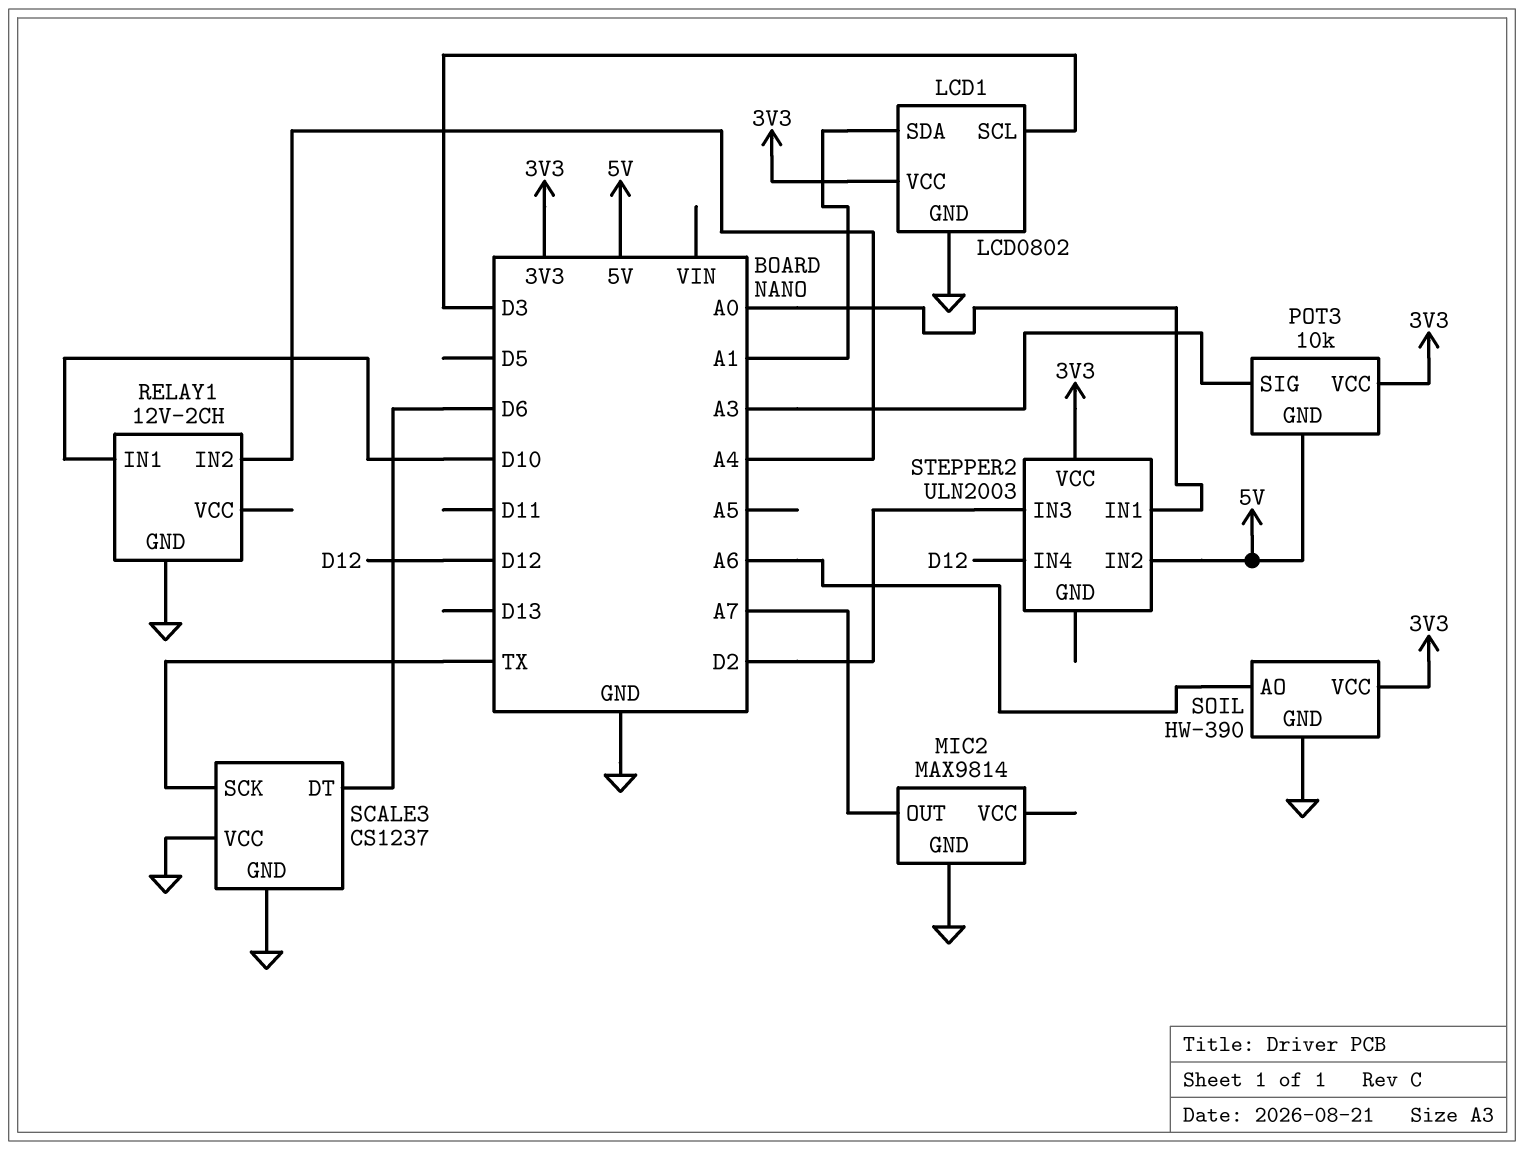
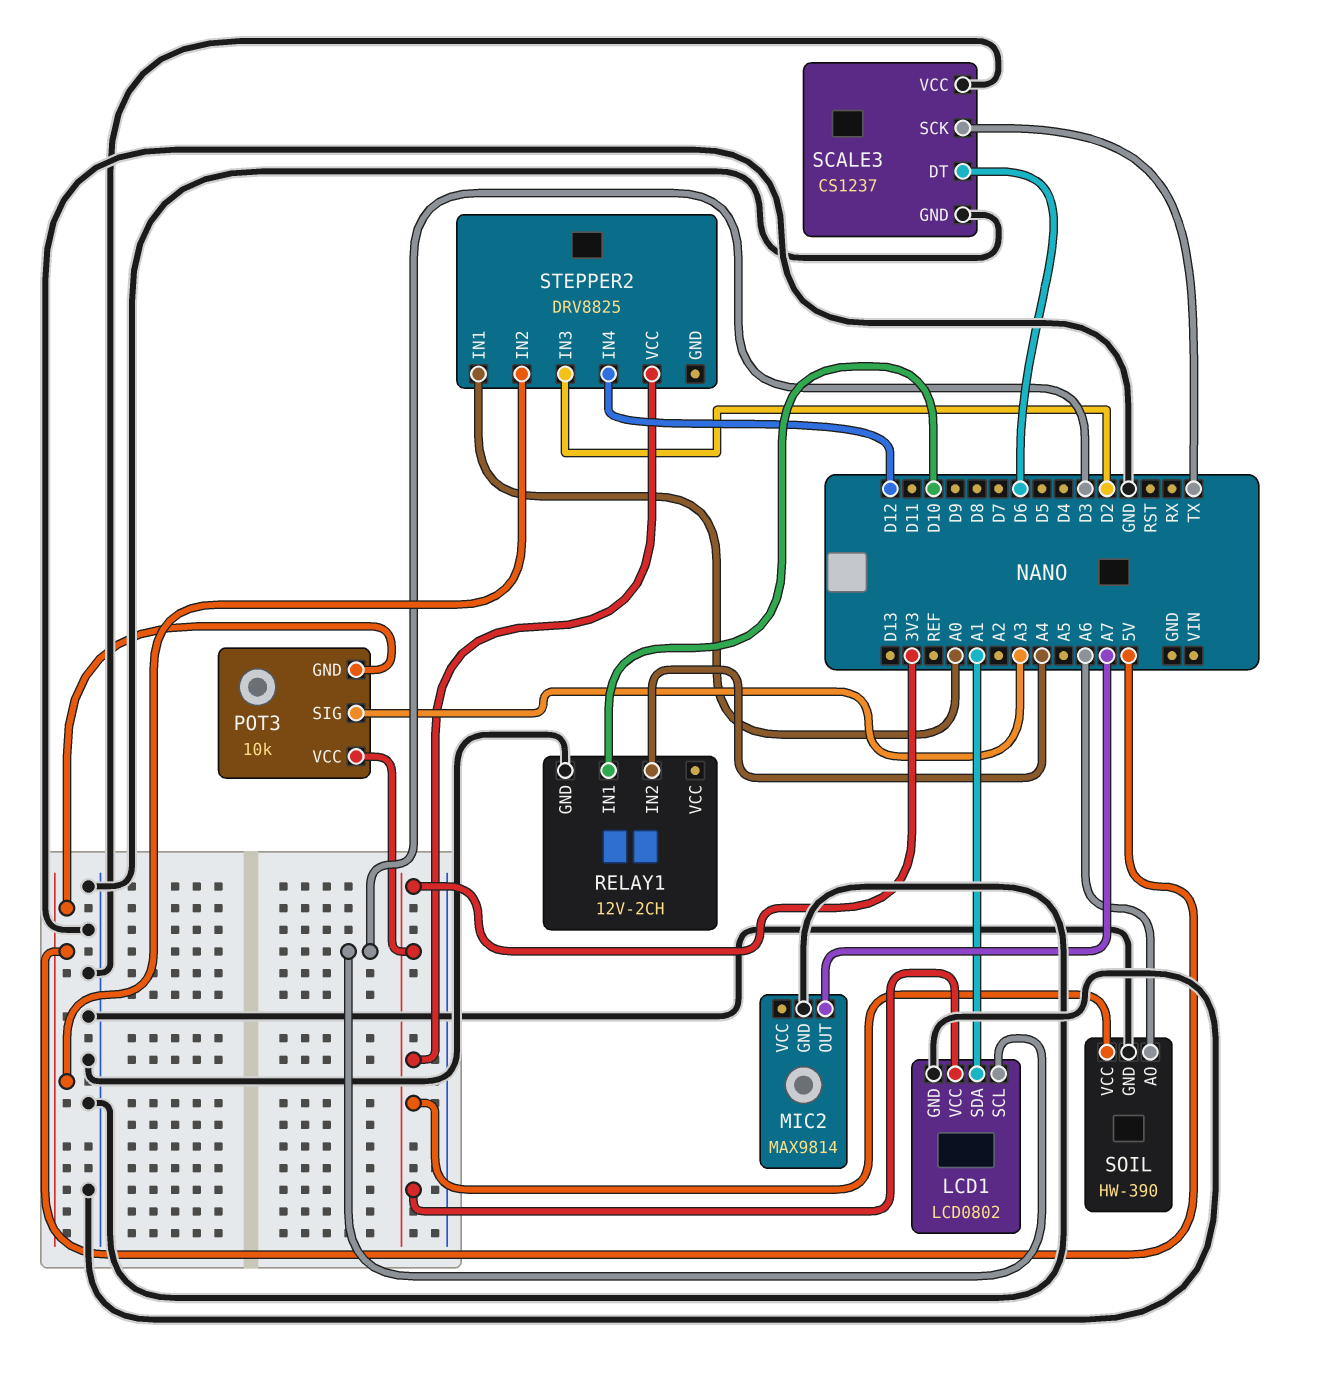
STEPPER2: ULN2003 -> DRV8825

